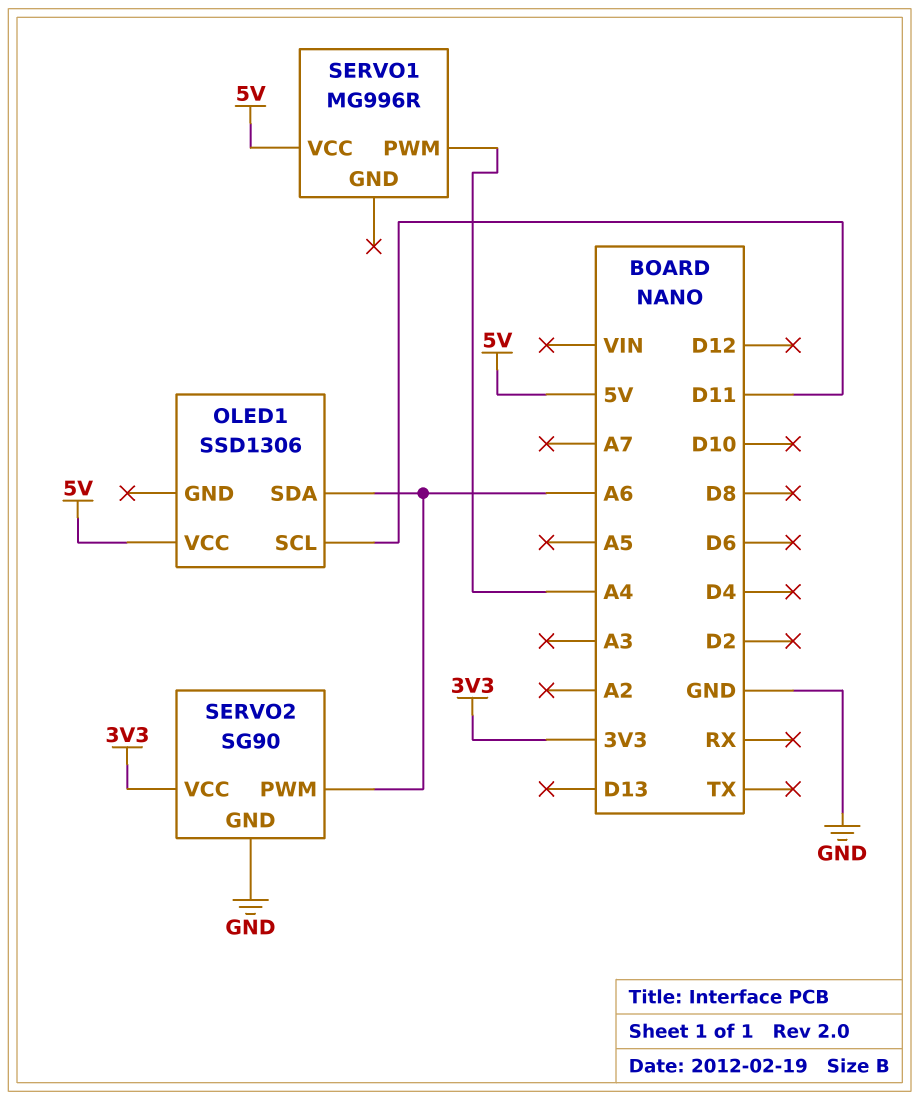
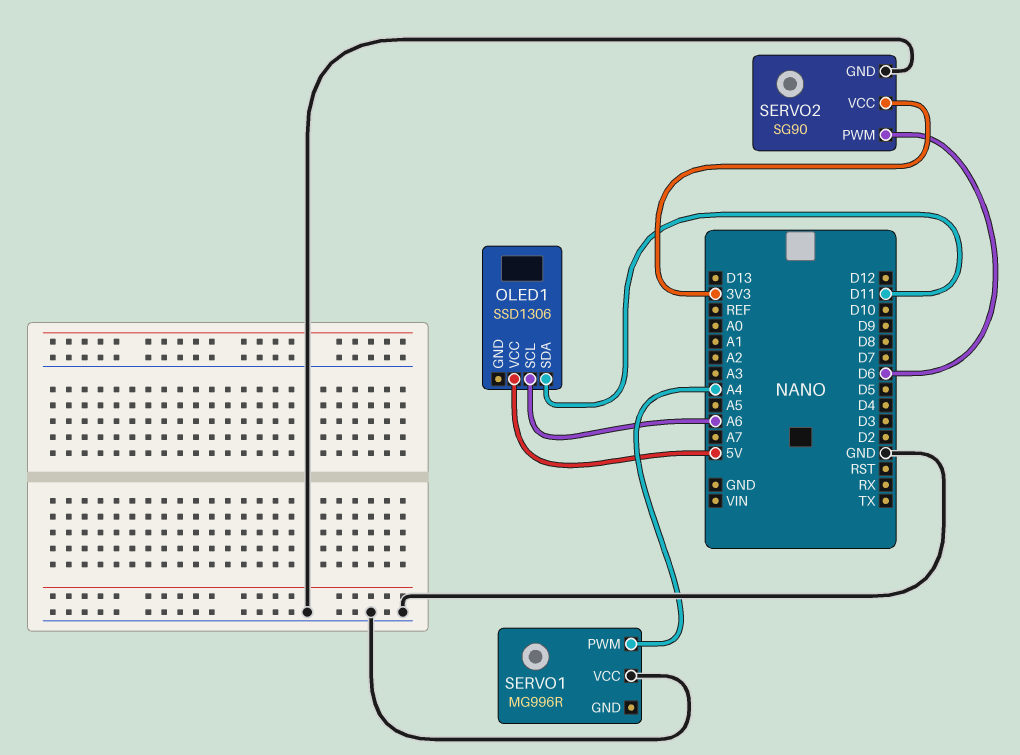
OLED1 pin SCL: D11 -> A6
OLED1 pin SDA: A6 -> D11
SERVO1 pin VCC: 5V -> GND
SERVO2 pin PWM: A6 -> D6

